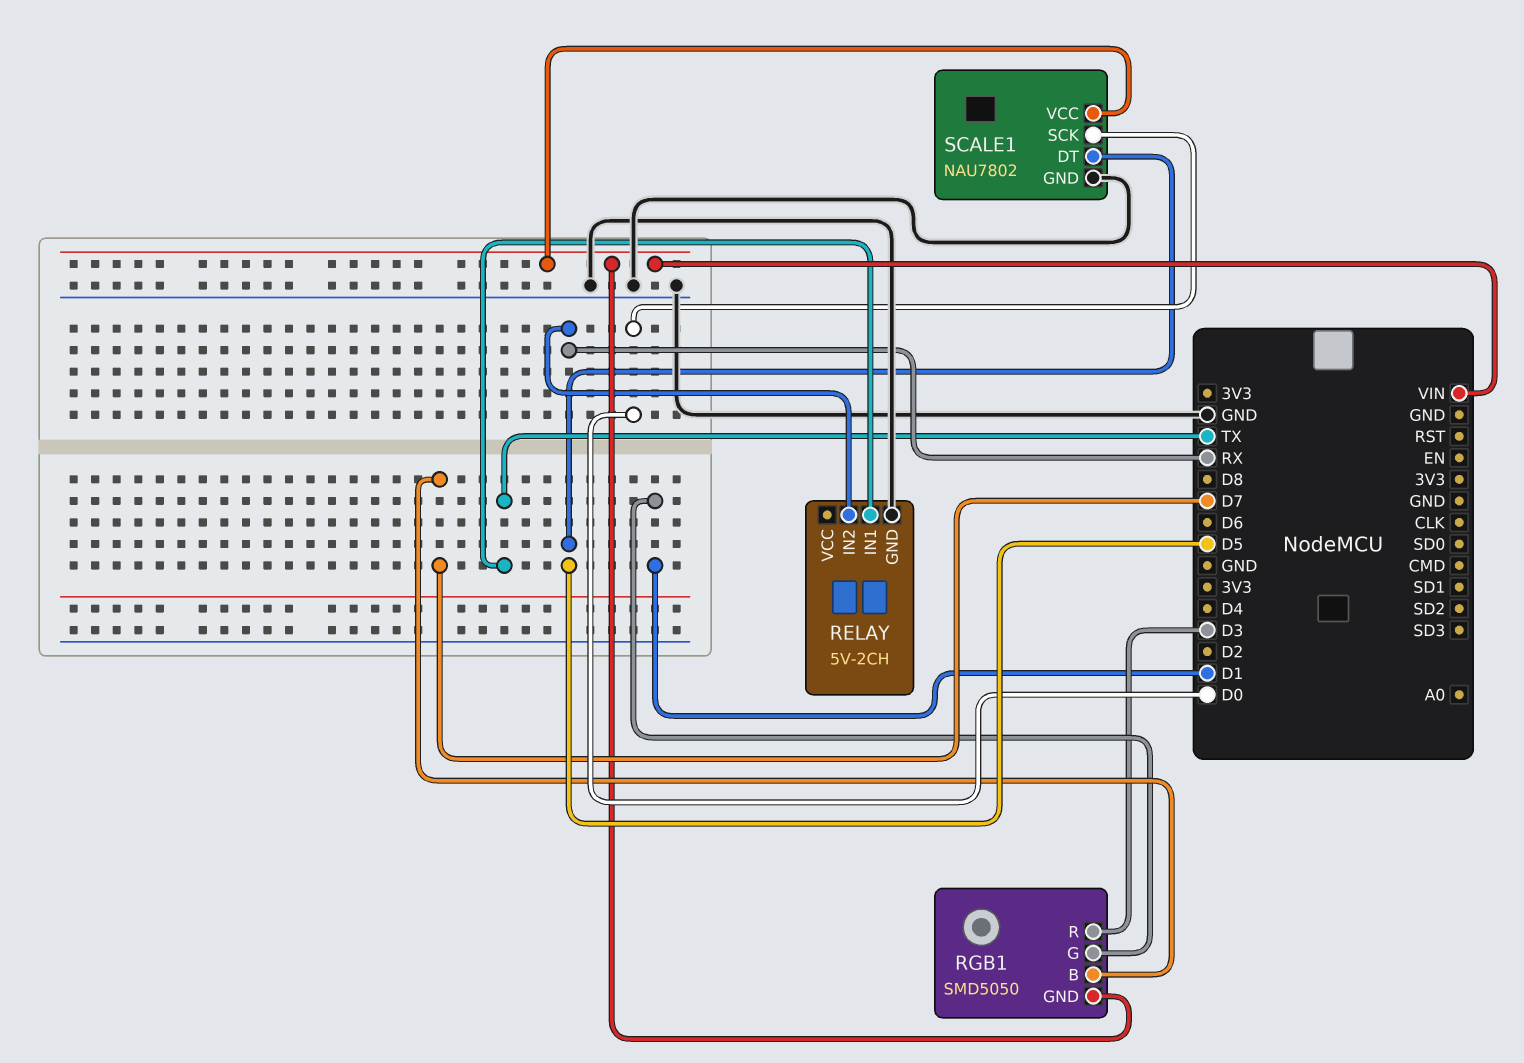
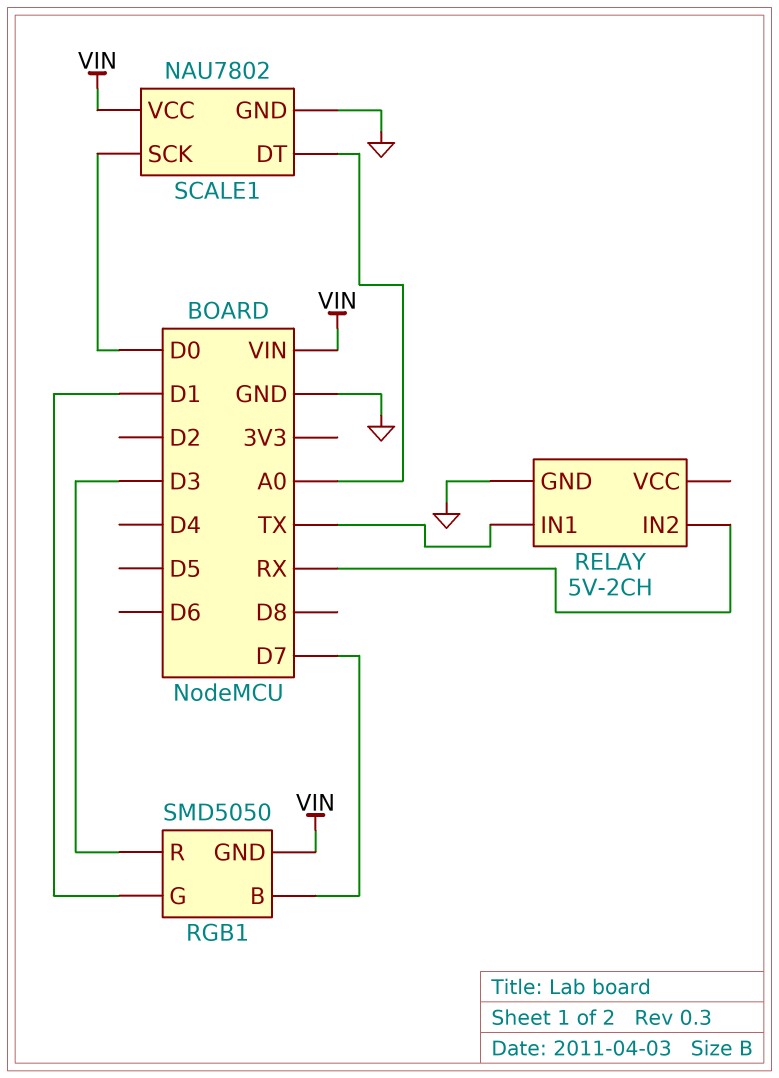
SCALE1 pin DT: D5 -> A0

